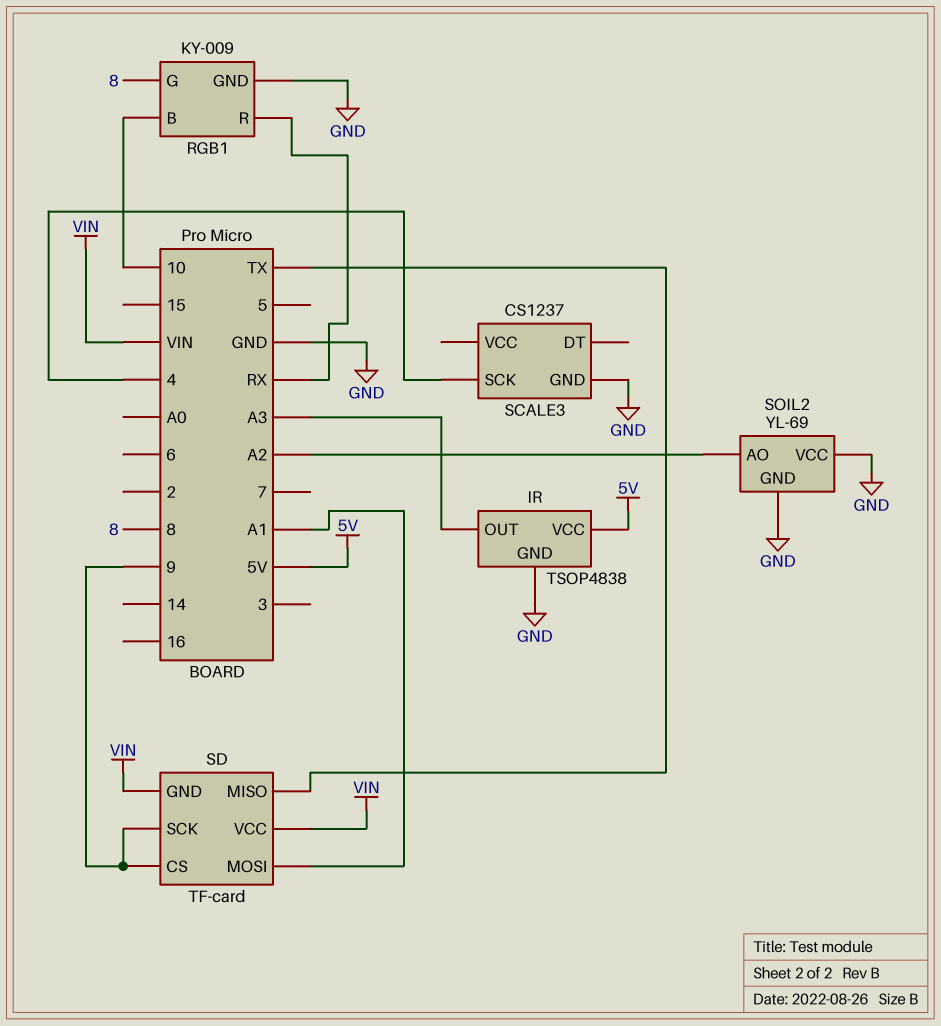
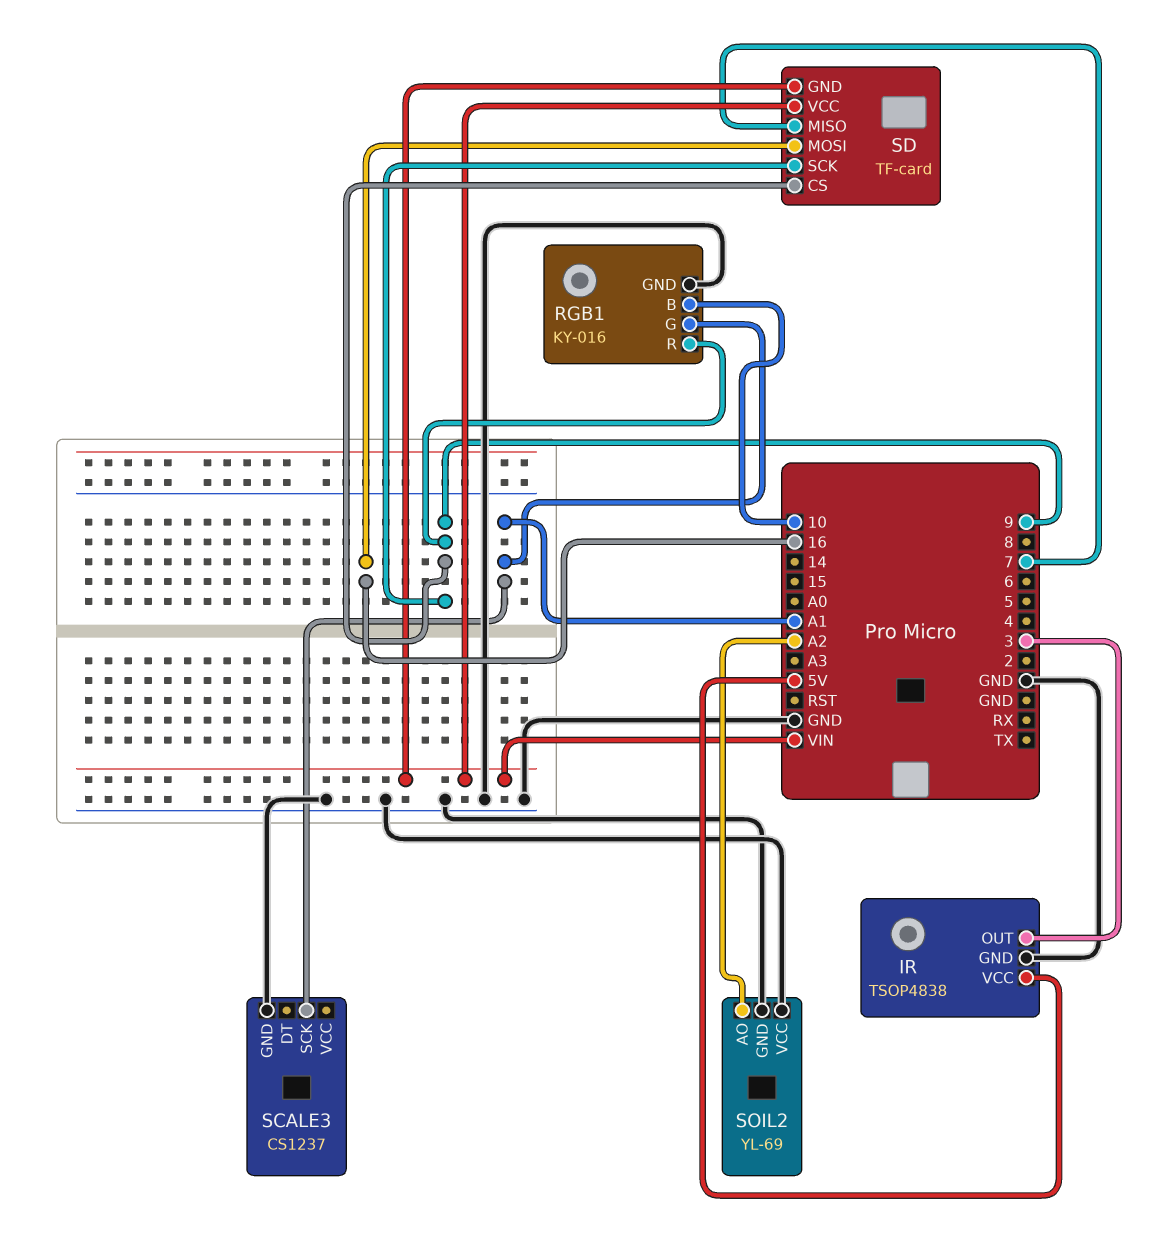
IR pin OUT: A3 -> 3
RGB1: KY-009 -> KY-016
RGB1 pin G: 8 -> A1
RGB1 pin R: RX -> 9
SCALE3 pin SCK: 4 -> A1
SD pin MISO: TX -> 7
SD pin MOSI: A1 -> 16

